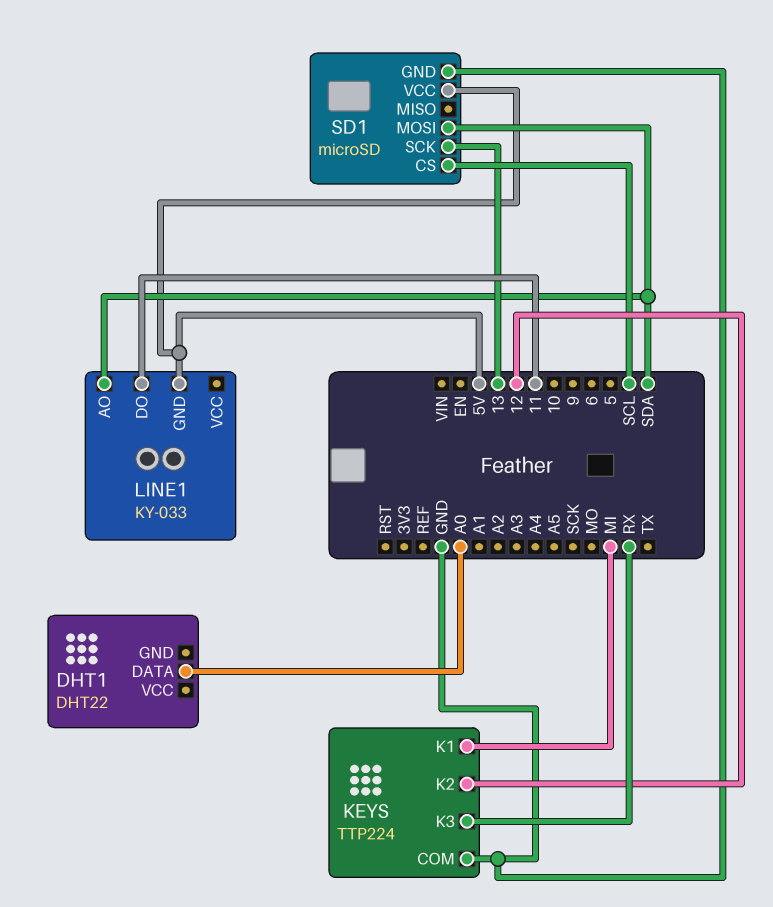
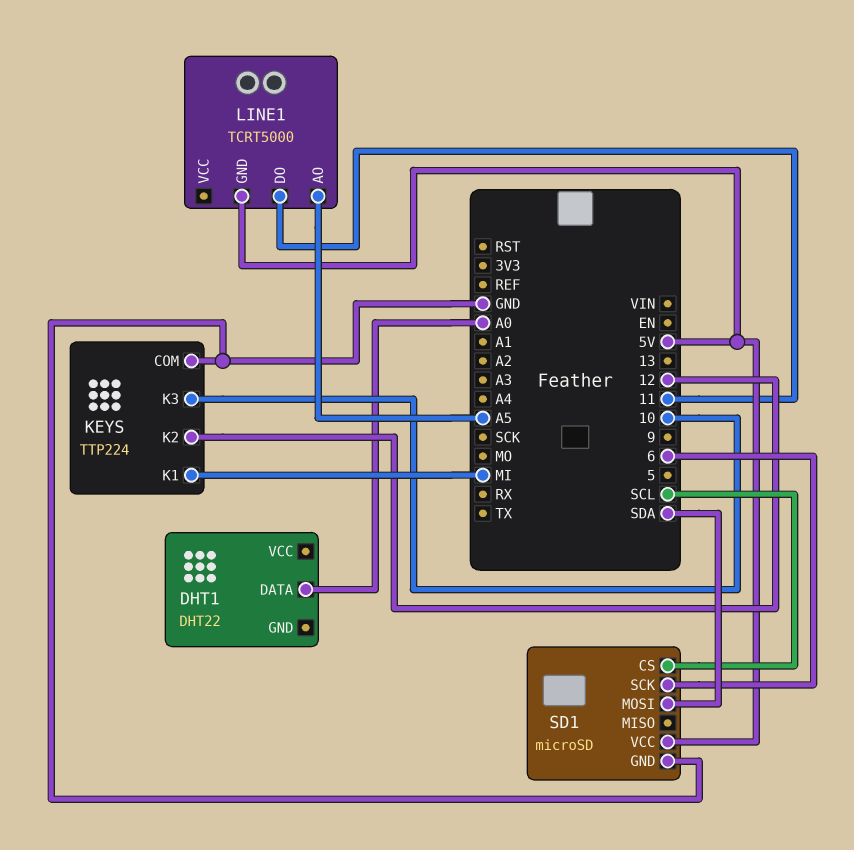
KEYS pin K3: RX -> 10
LINE1: KY-033 -> TCRT5000
LINE1 pin AO: SDA -> A5
SD1 pin SCK: 13 -> 6

